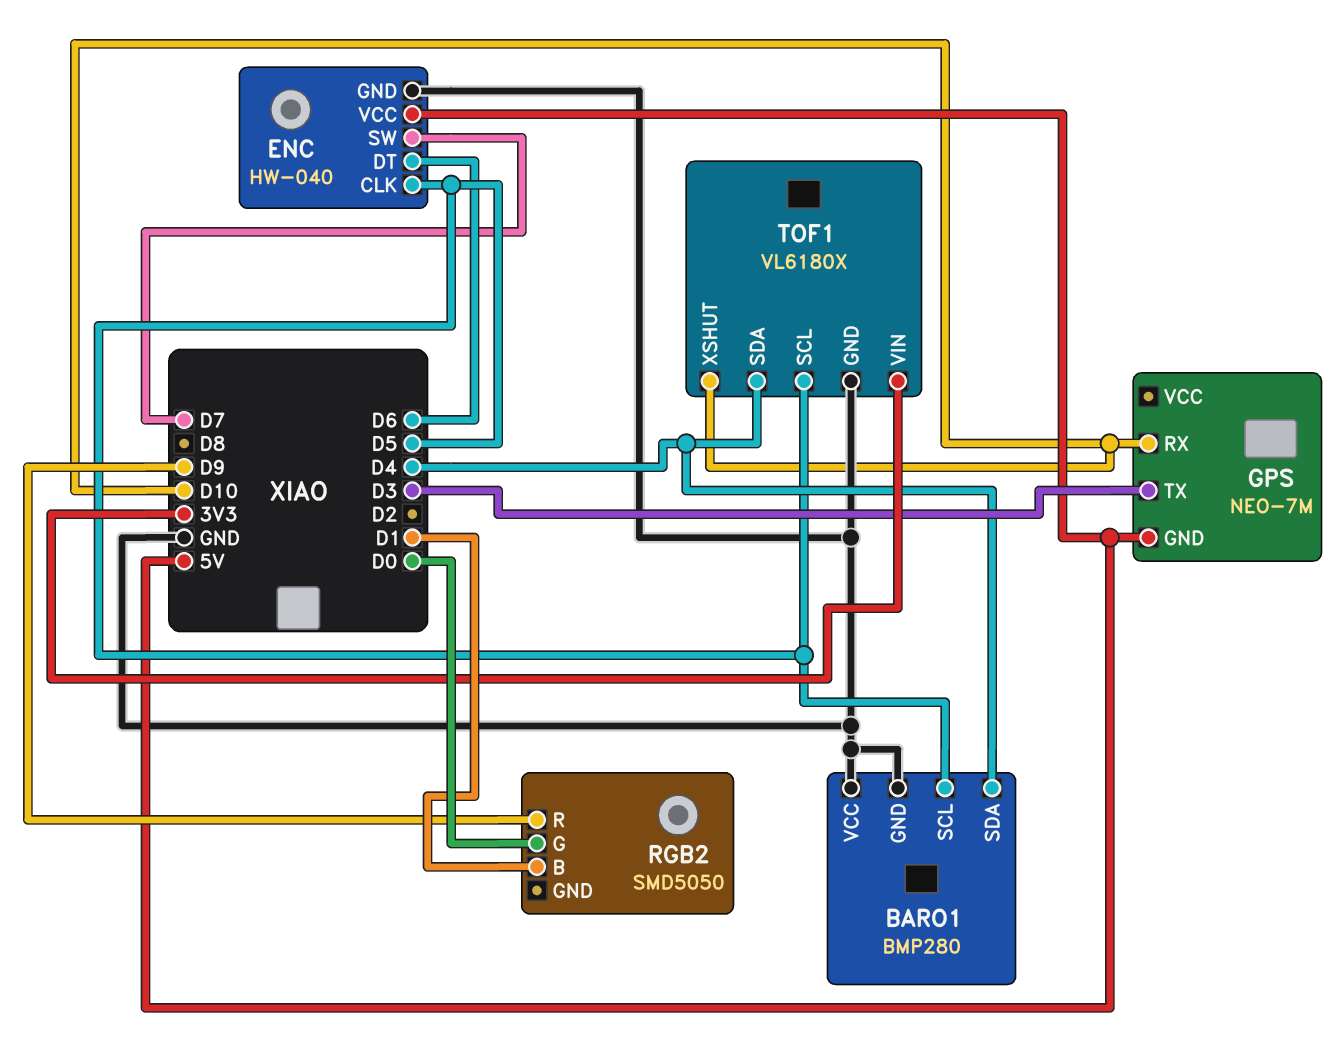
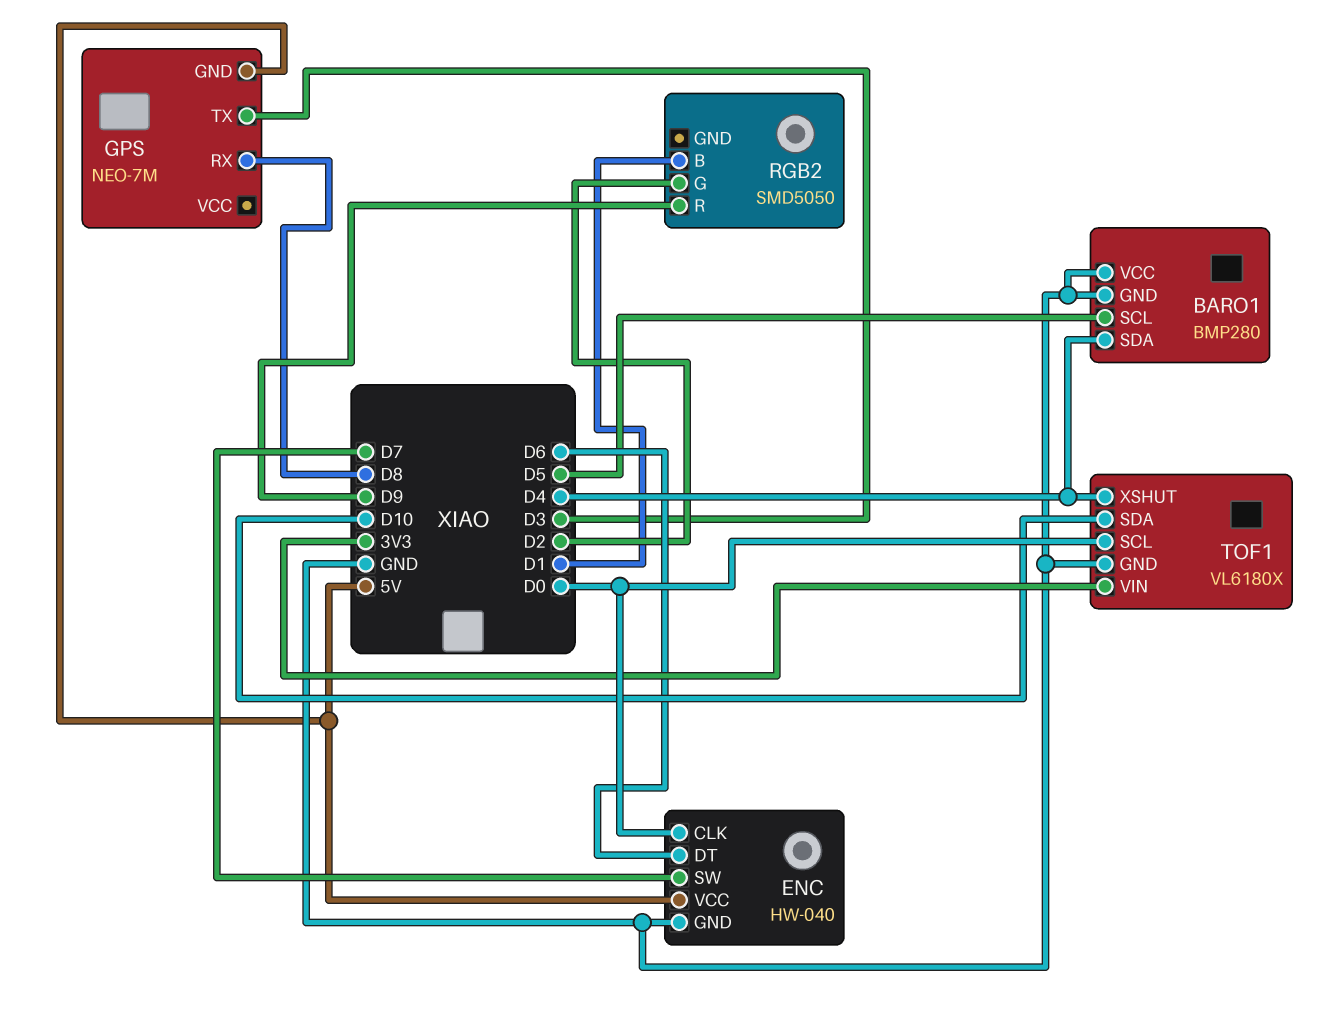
ENC pin CLK: D5 -> D0
GPS pin RX: D10 -> D8
RGB2 pin G: D0 -> D2
TOF1 pin SCL: D5 -> D0
TOF1 pin SDA: D4 -> D10
TOF1 pin XSHUT: D10 -> D4

